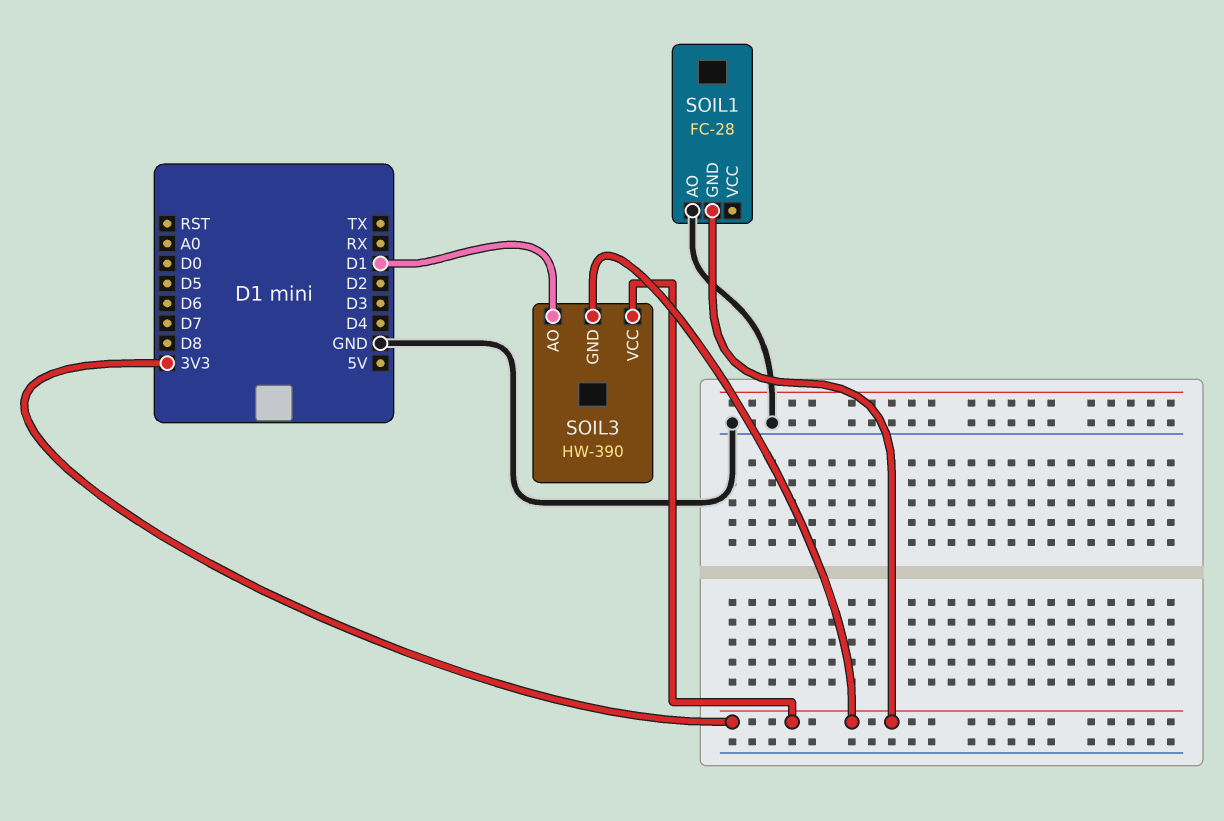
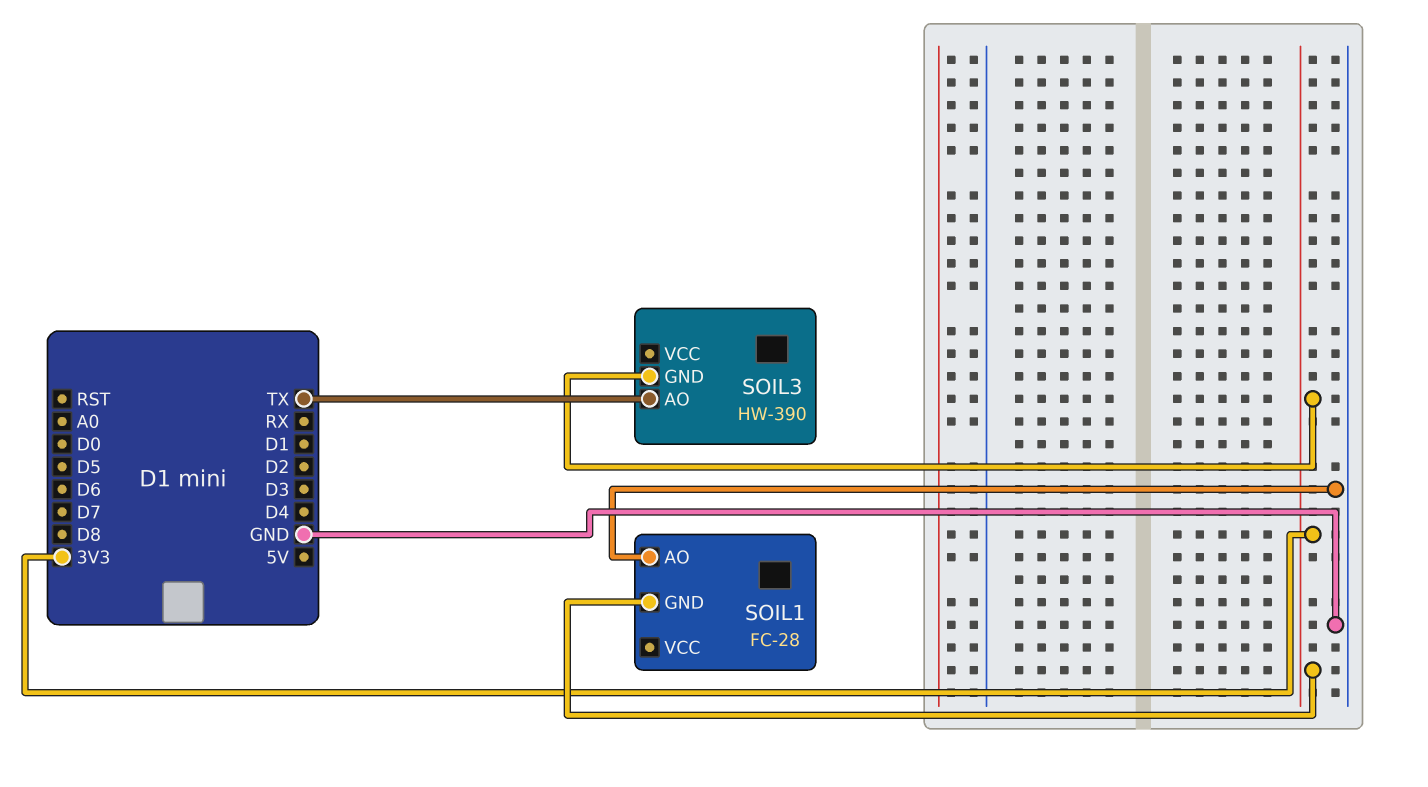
SOIL3 pin AO: D1 -> TX
SOIL3 pin VCC: 3V3 -> none

